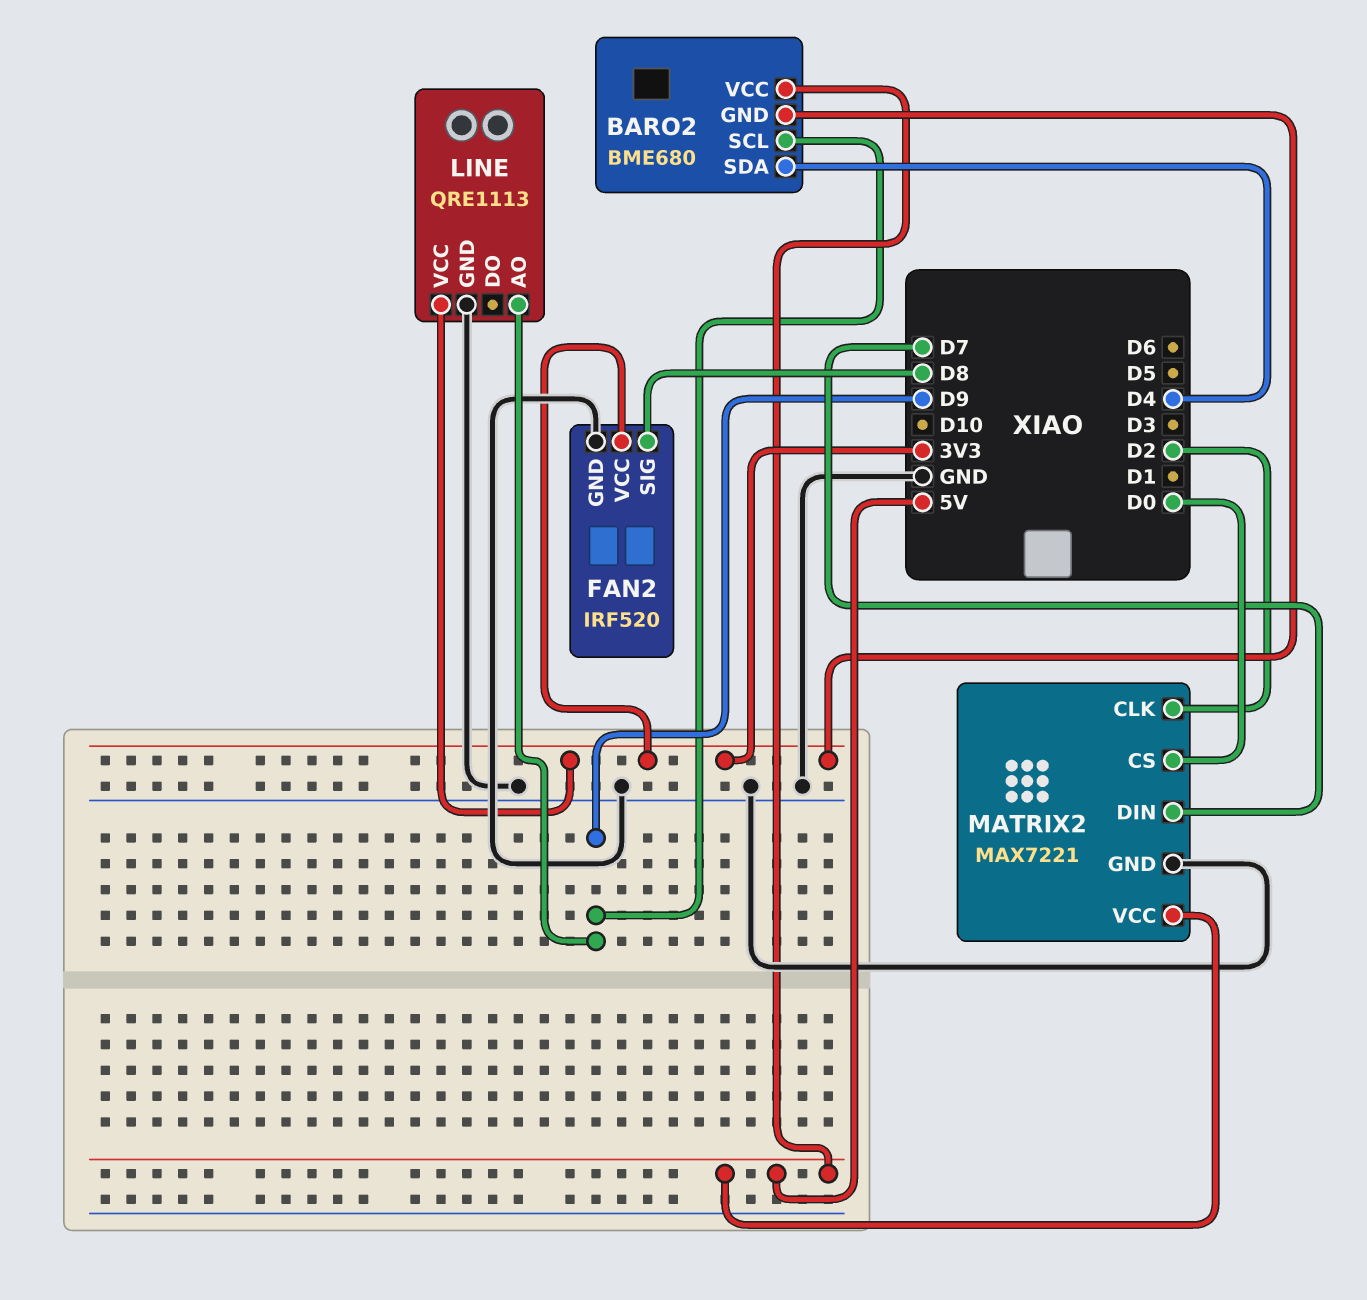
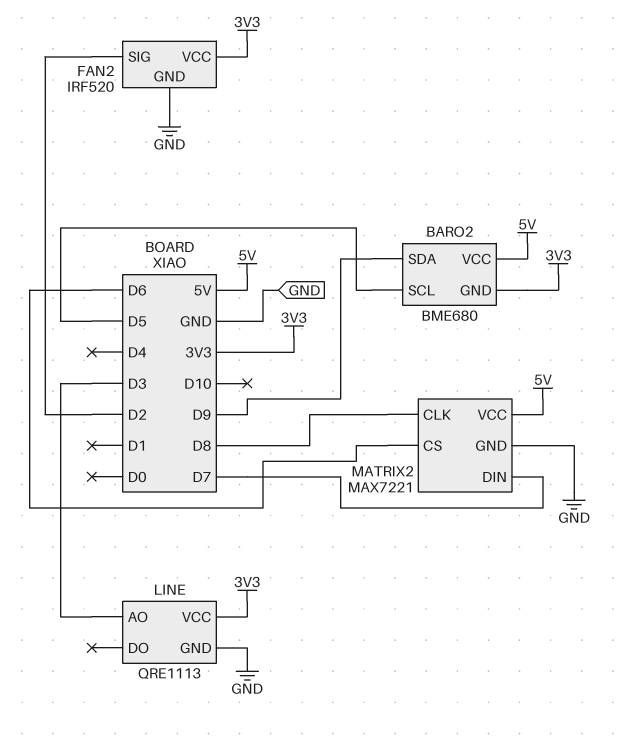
BARO2 pin SCL: D9 -> D5
BARO2 pin SDA: D4 -> D9
FAN2 pin SIG: D8 -> D2
LINE pin AO: D9 -> D3
MATRIX2 pin CLK: D2 -> D8
MATRIX2 pin CS: D0 -> D6

